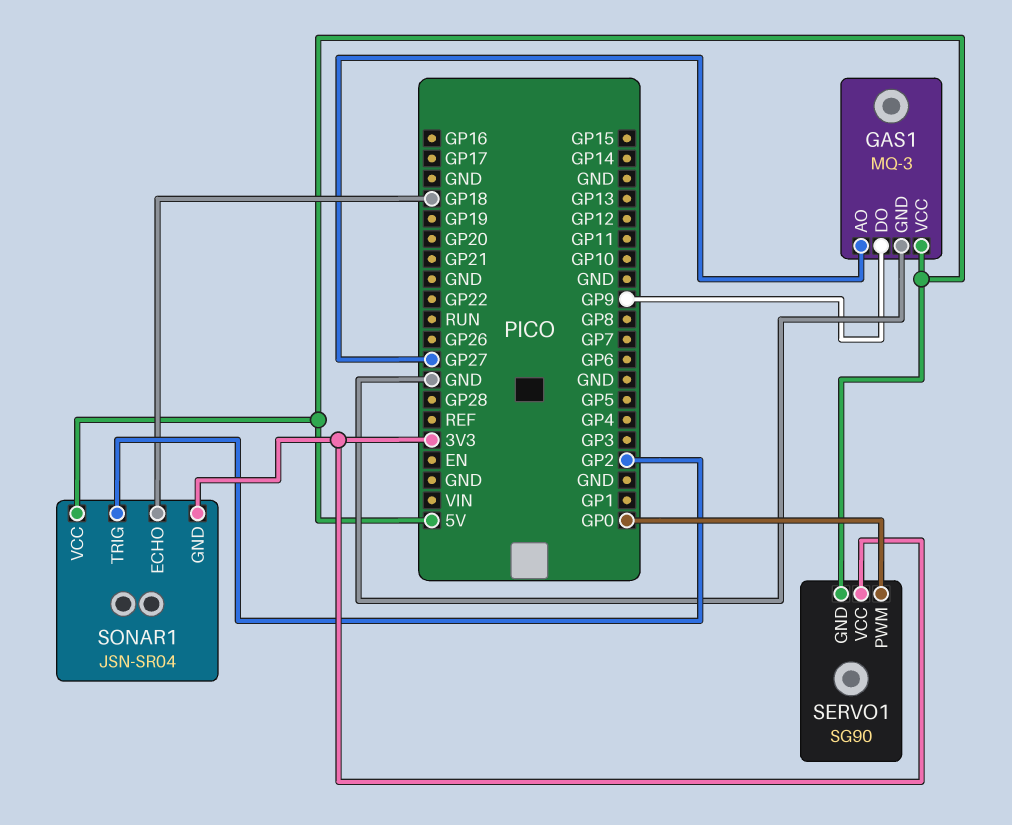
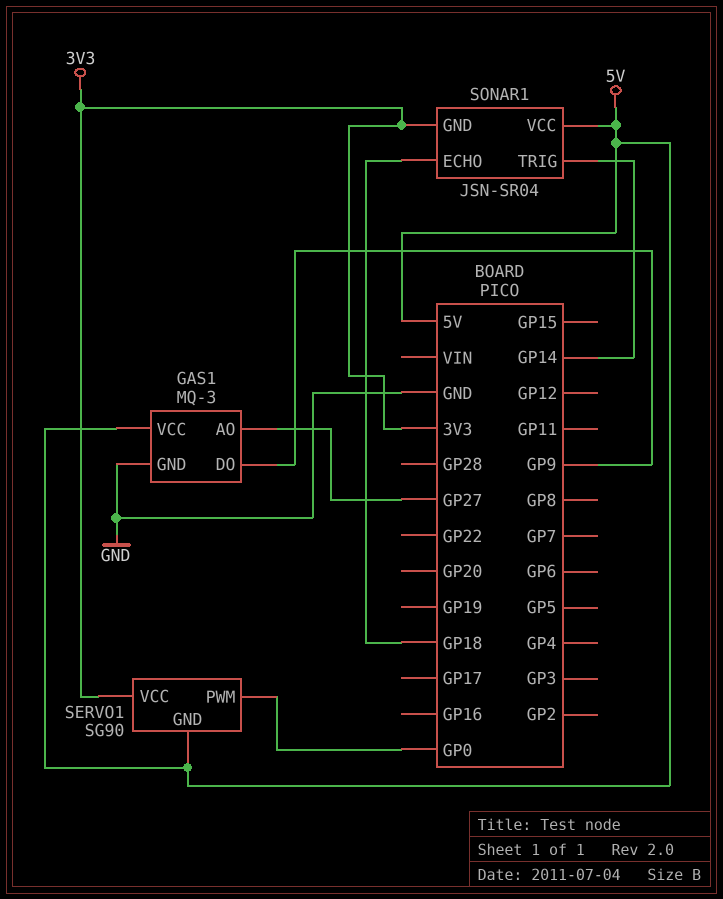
SONAR1 pin TRIG: GP2 -> GP14

